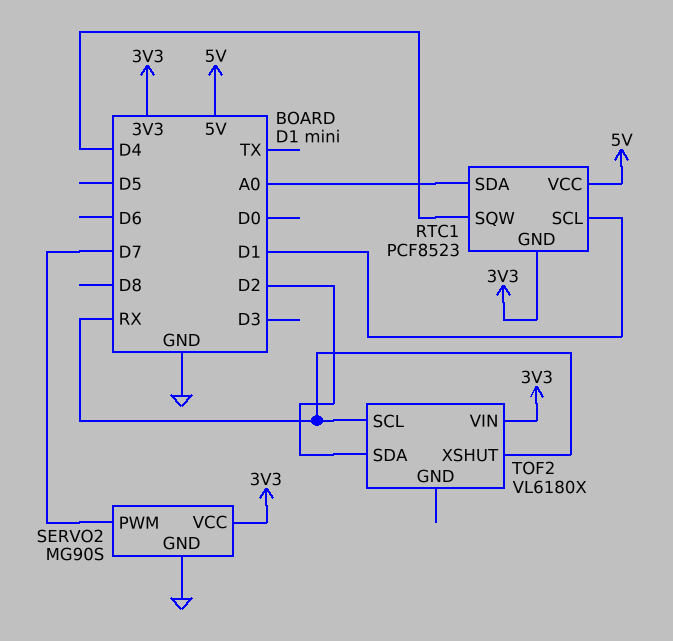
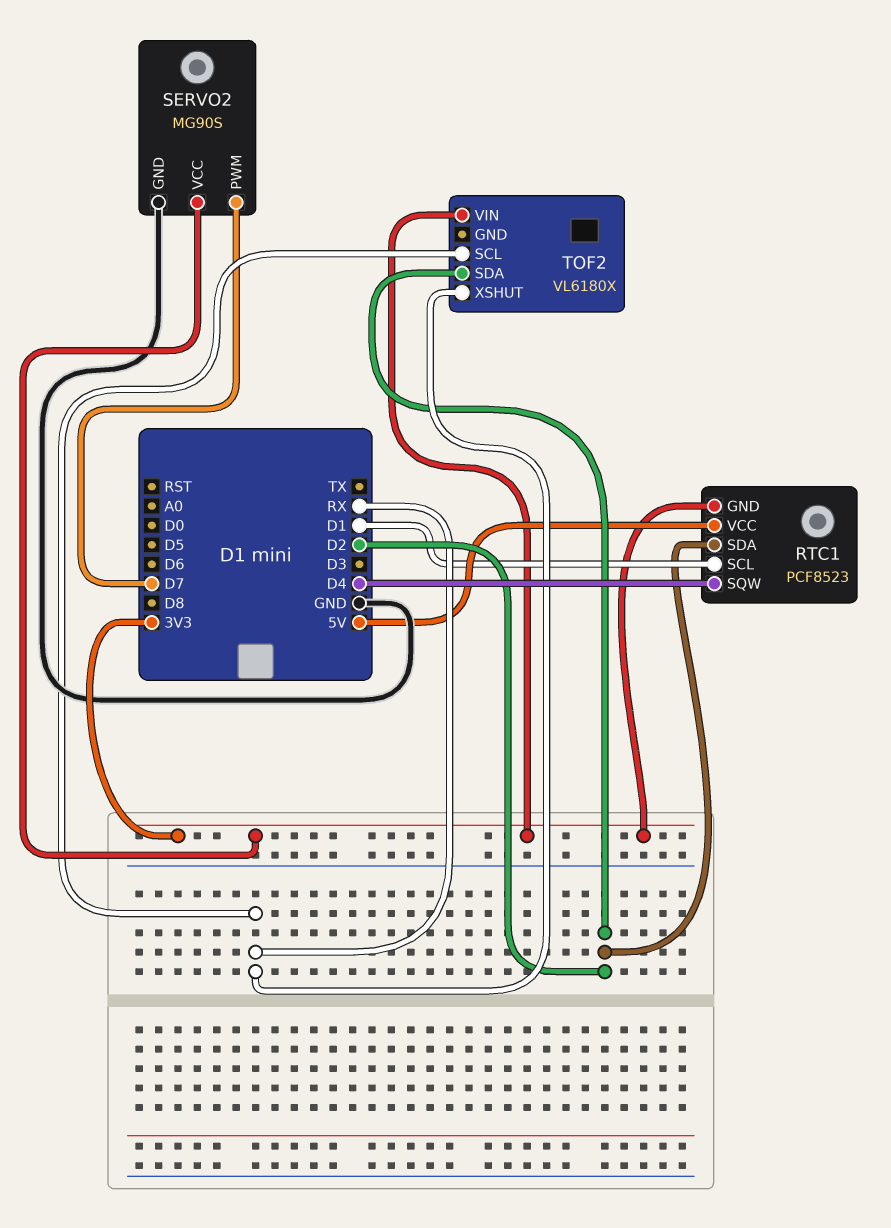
RTC1 pin SDA: A0 -> D2

